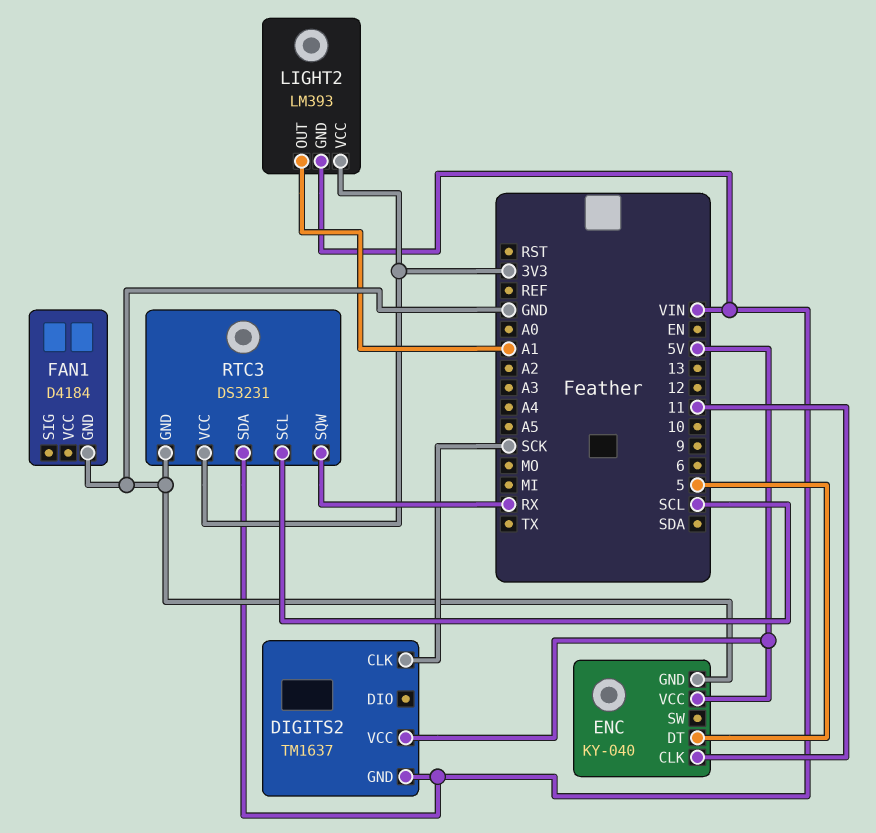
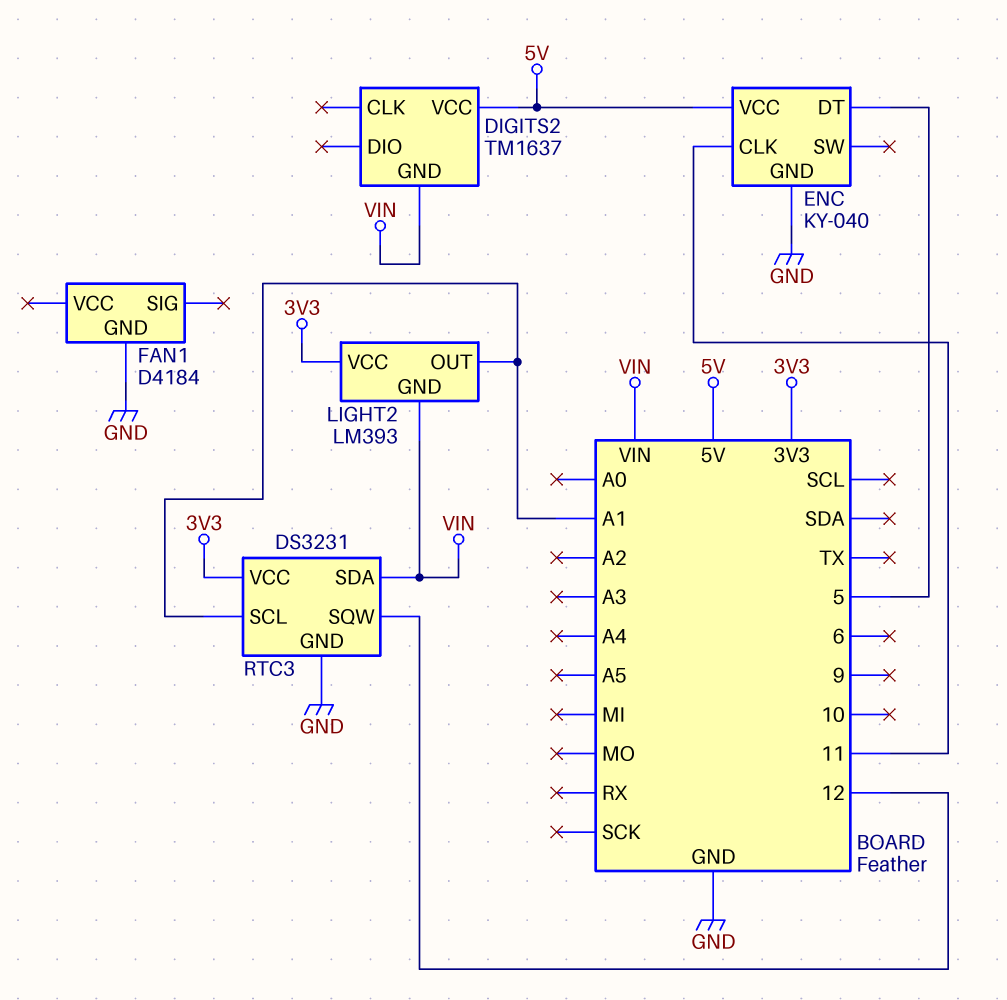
DIGITS2 pin CLK: SCK -> none
RTC3 pin SCL: SCL -> A1
RTC3 pin SQW: RX -> 12

